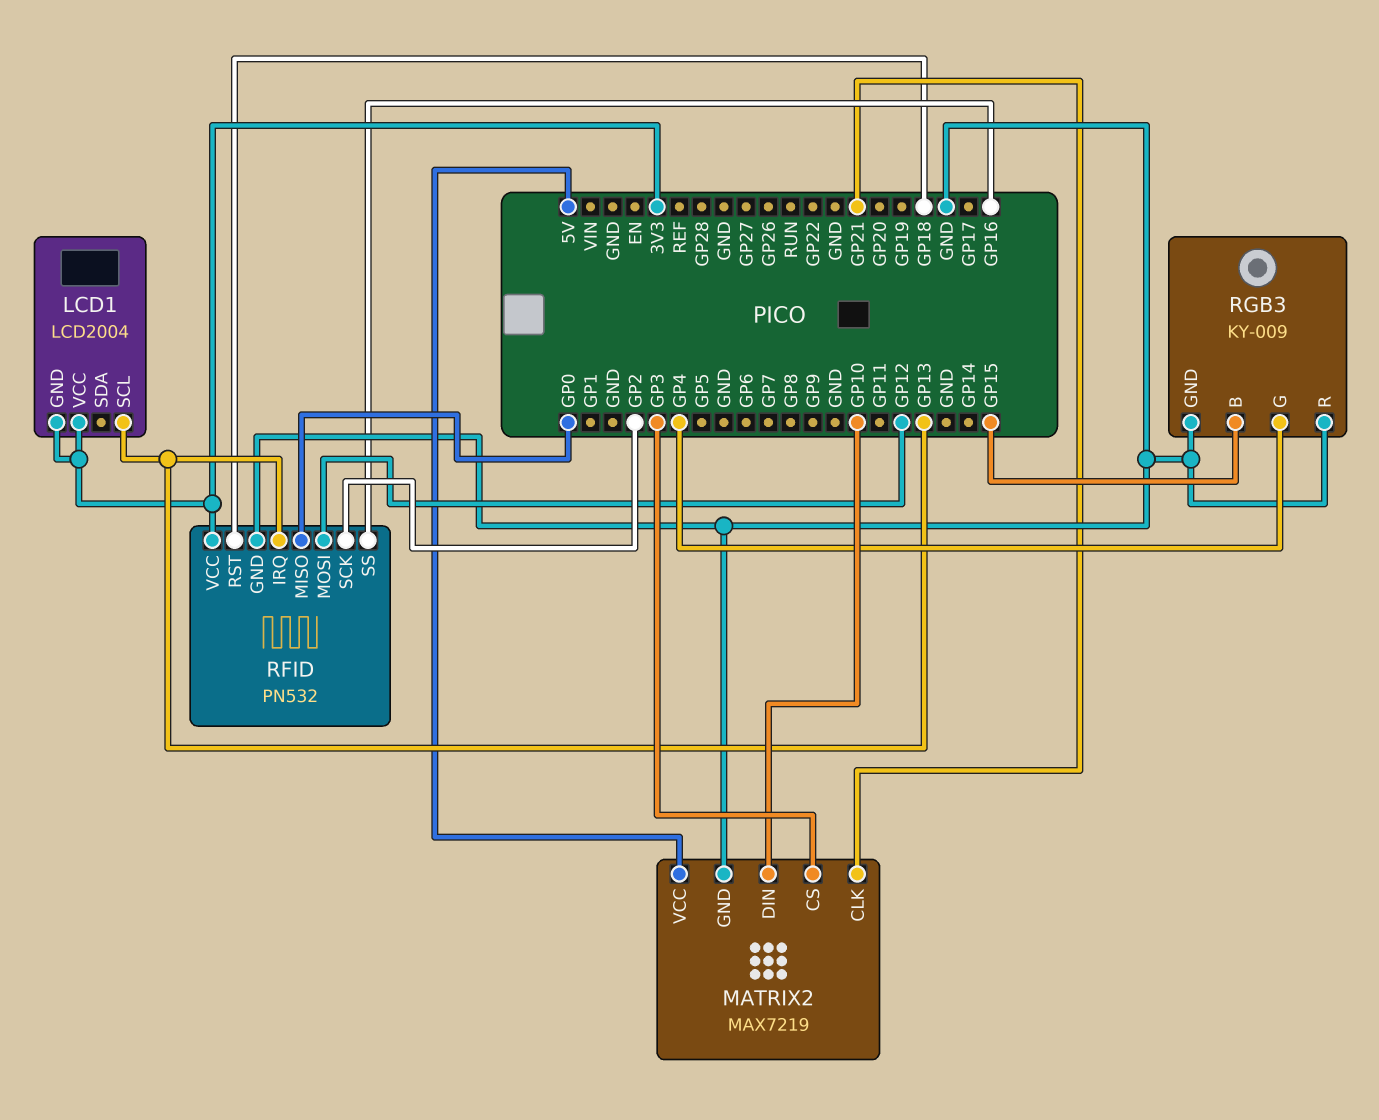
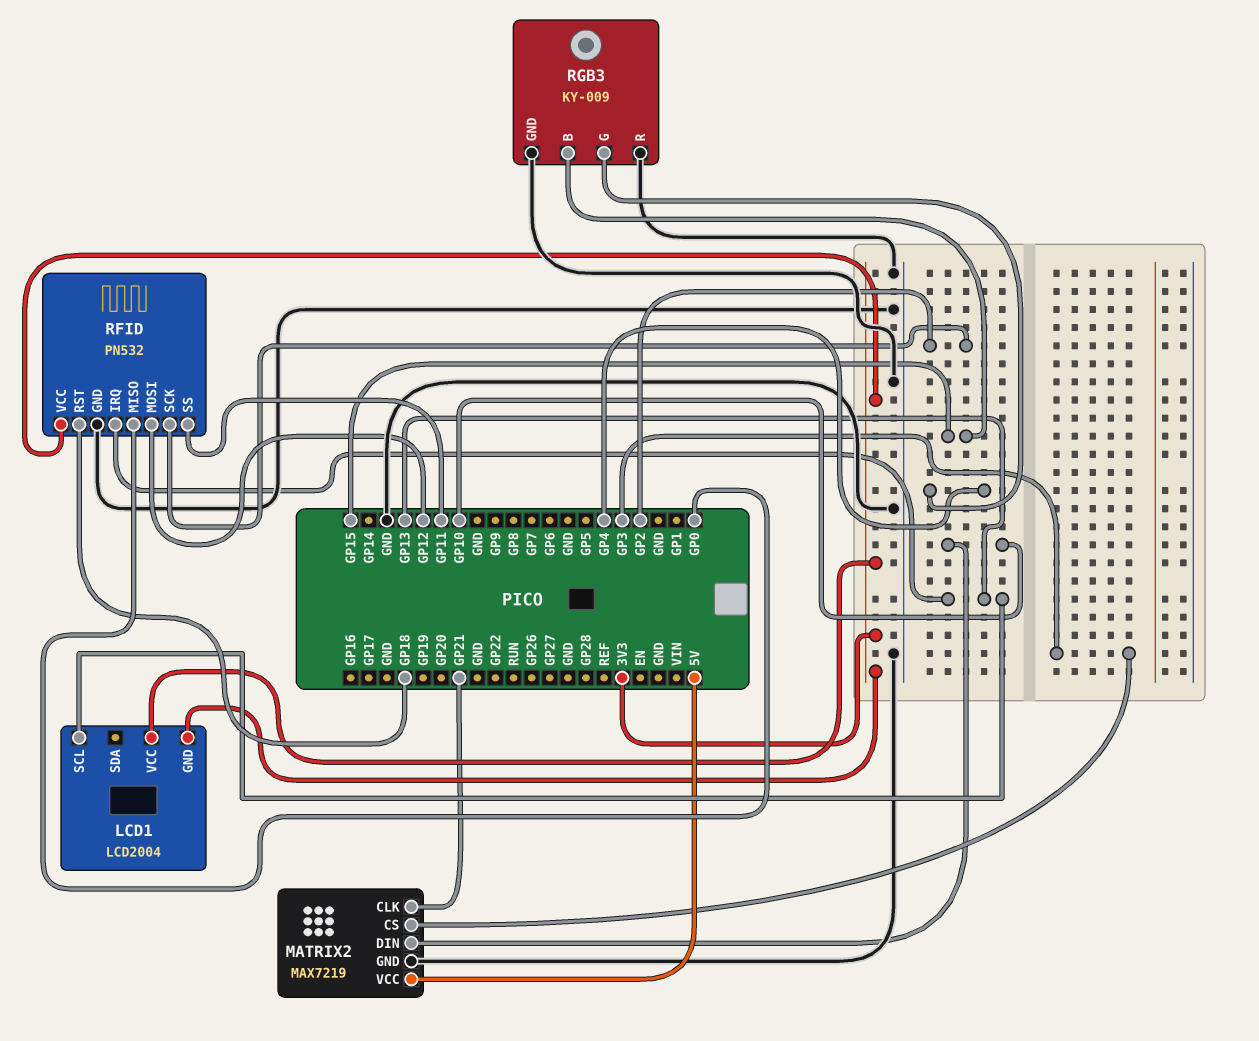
RFID pin SS: GP16 -> GP11

